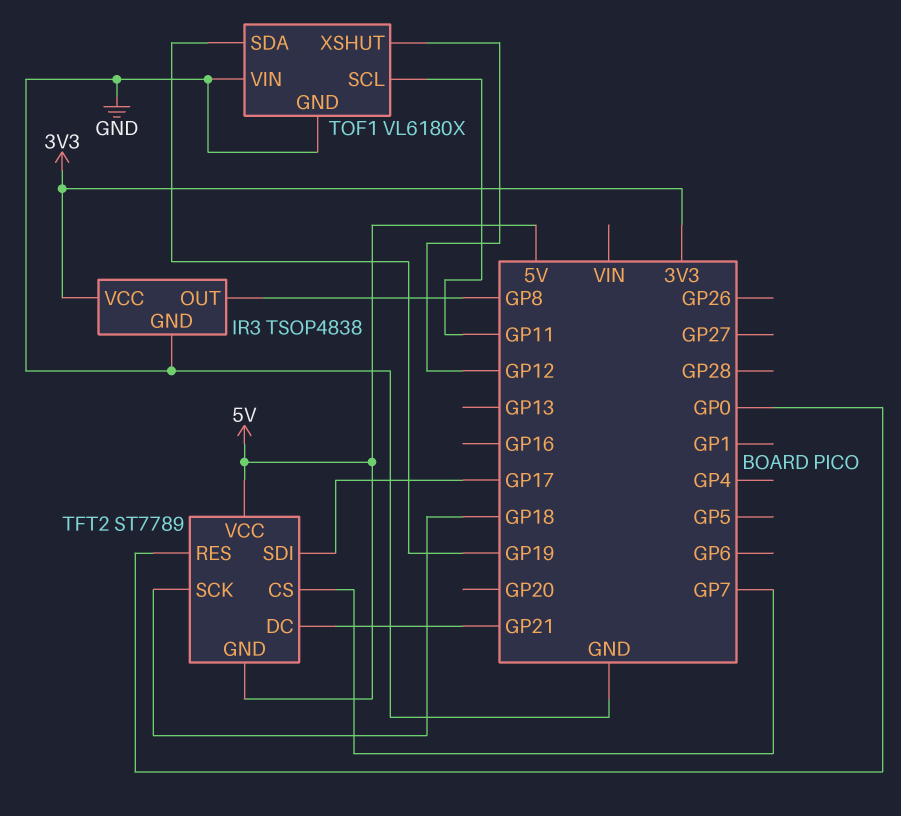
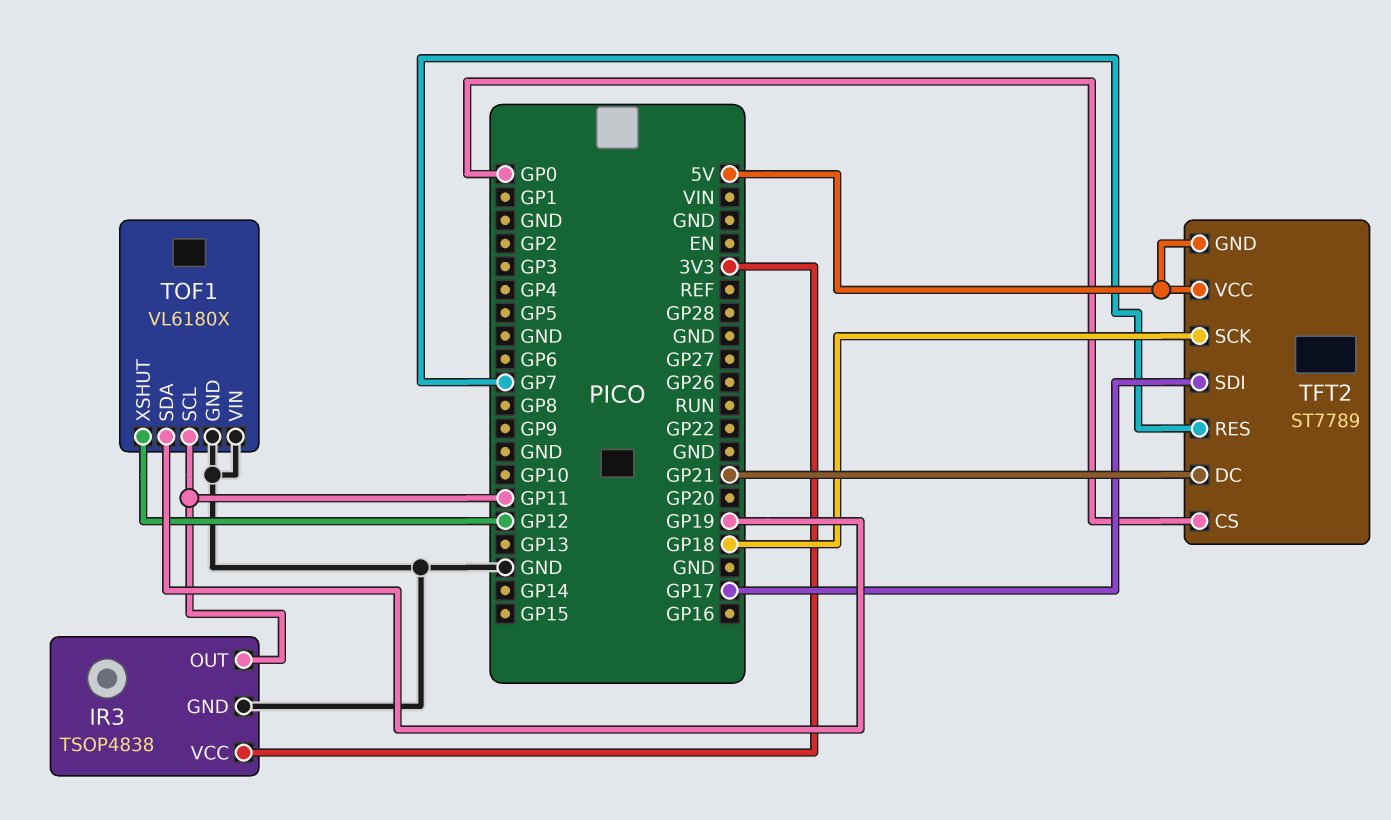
IR3 pin OUT: GP8 -> GP11
TFT2 pin CS: GP7 -> GP0
TFT2 pin RES: GP0 -> GP7

